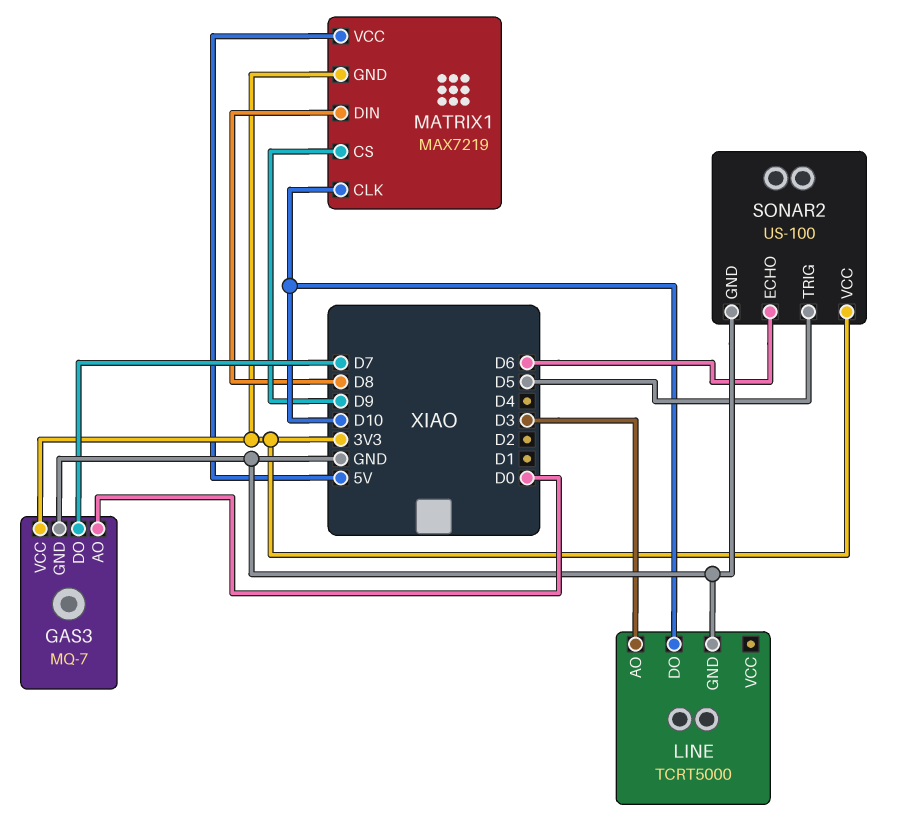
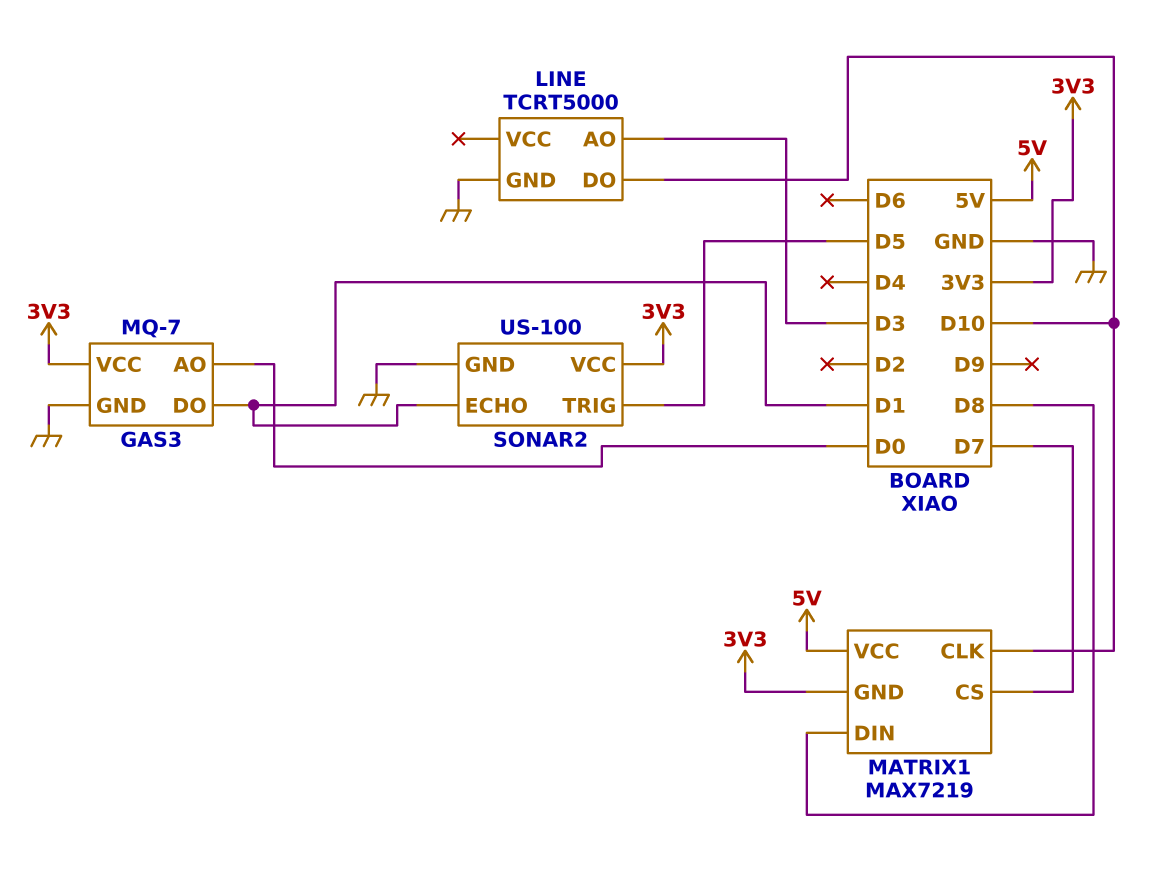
GAS3 pin DO: D7 -> D1
MATRIX1 pin CS: D9 -> D7
SONAR2 pin ECHO: D6 -> D1

